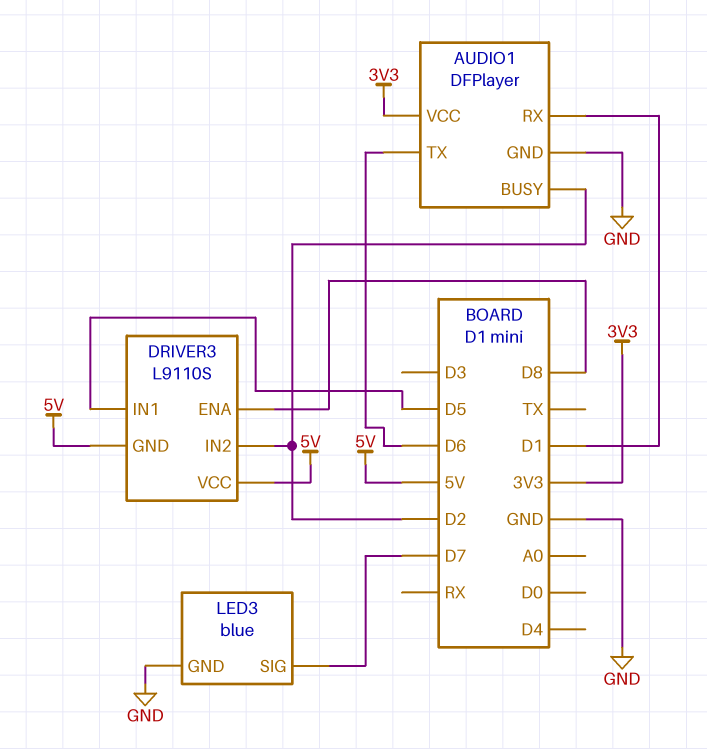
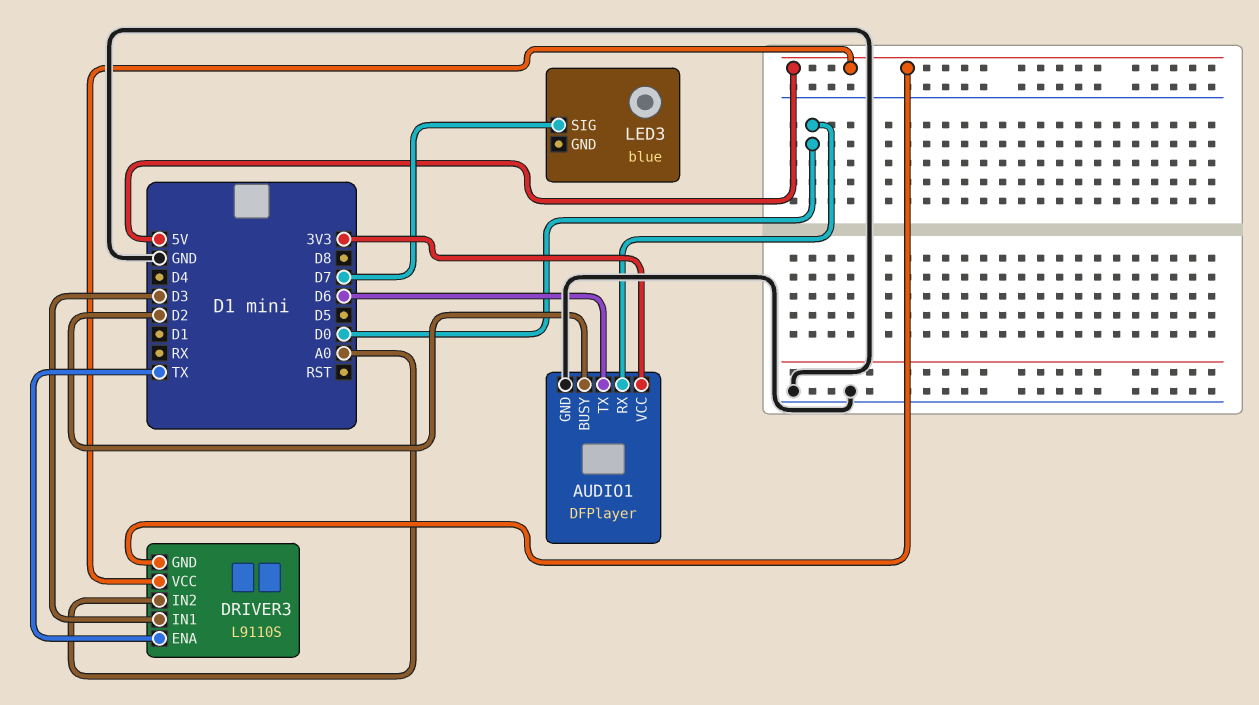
AUDIO1 pin RX: D1 -> D0
DRIVER3 pin ENA: D8 -> TX
DRIVER3 pin IN1: D5 -> D3
DRIVER3 pin IN2: D2 -> A0
LED3 pin GND: GND -> none

